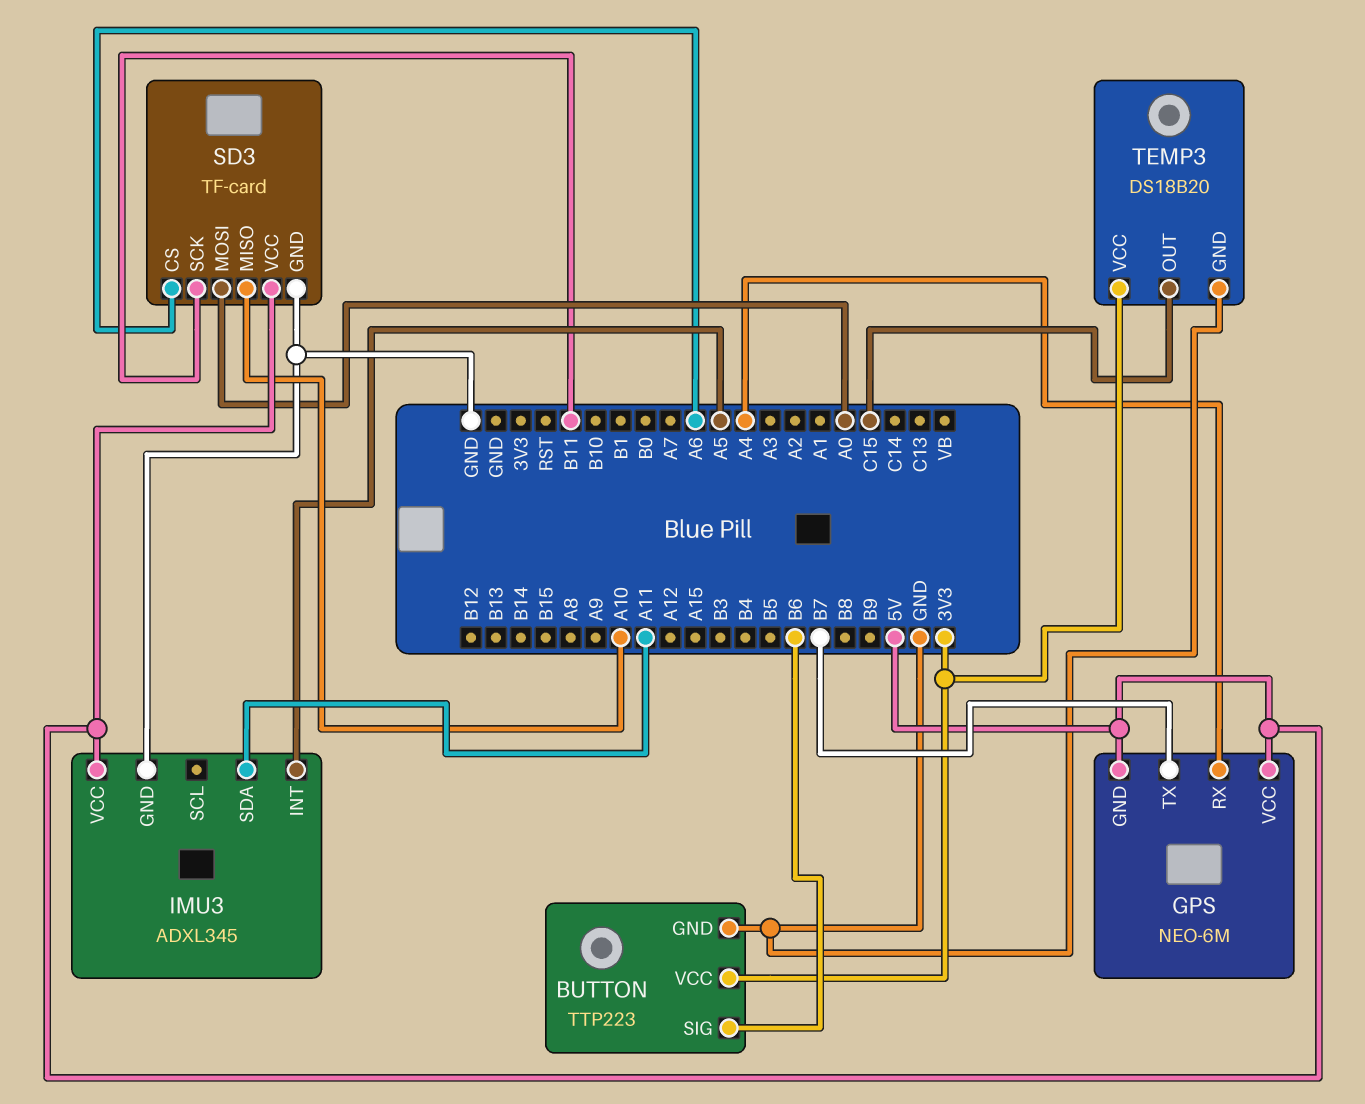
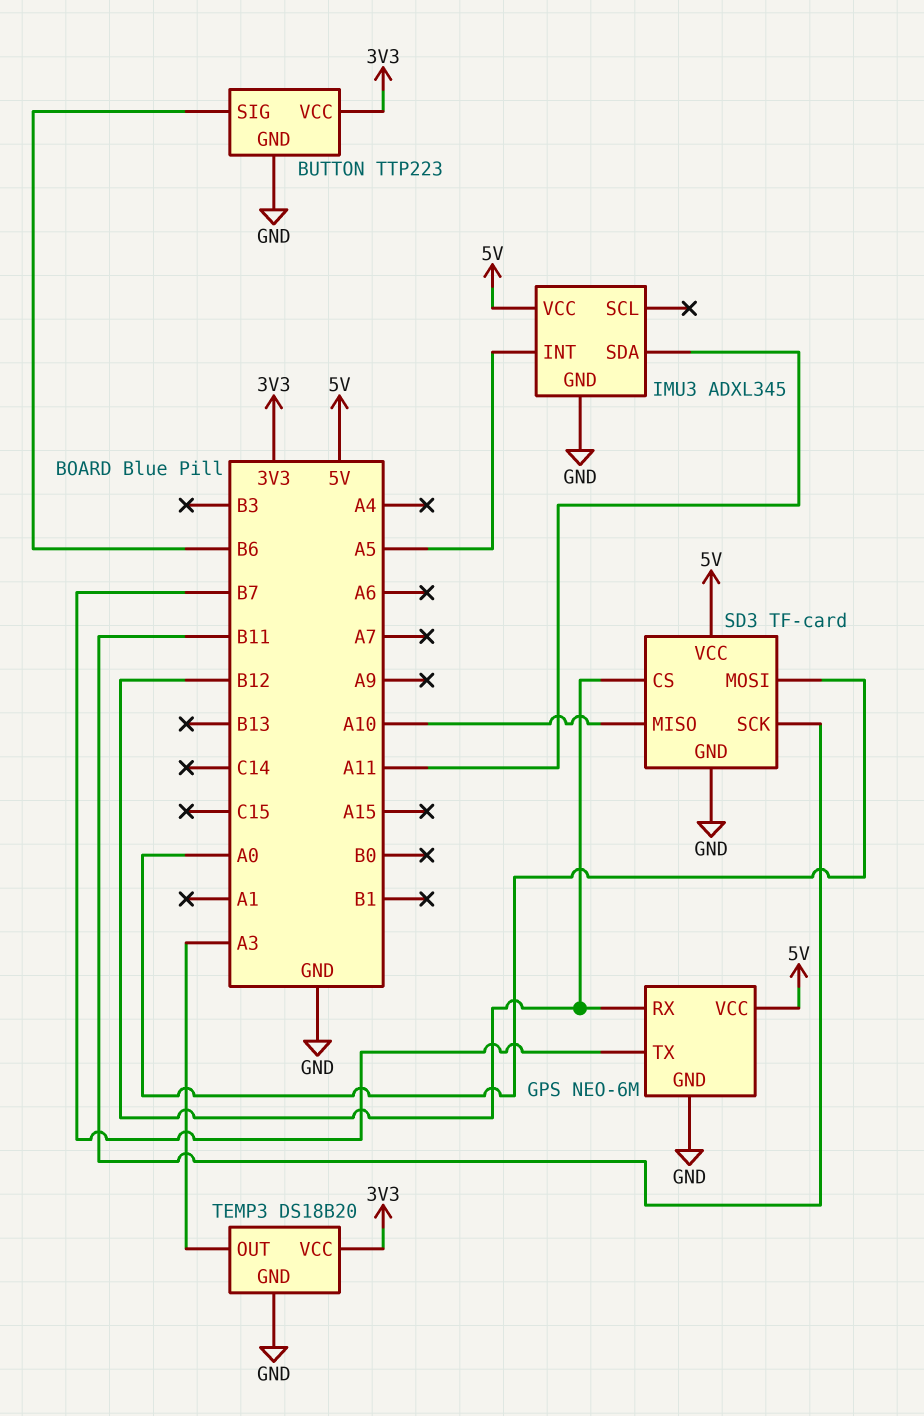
GPS pin GND: 5V -> GND
GPS pin RX: A4 -> B12
SD3 pin CS: A6 -> B12
TEMP3 pin OUT: C15 -> A3

